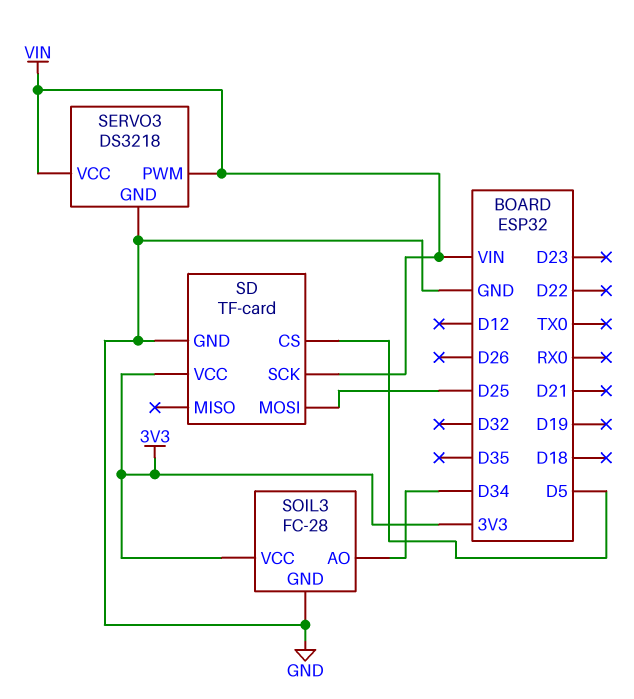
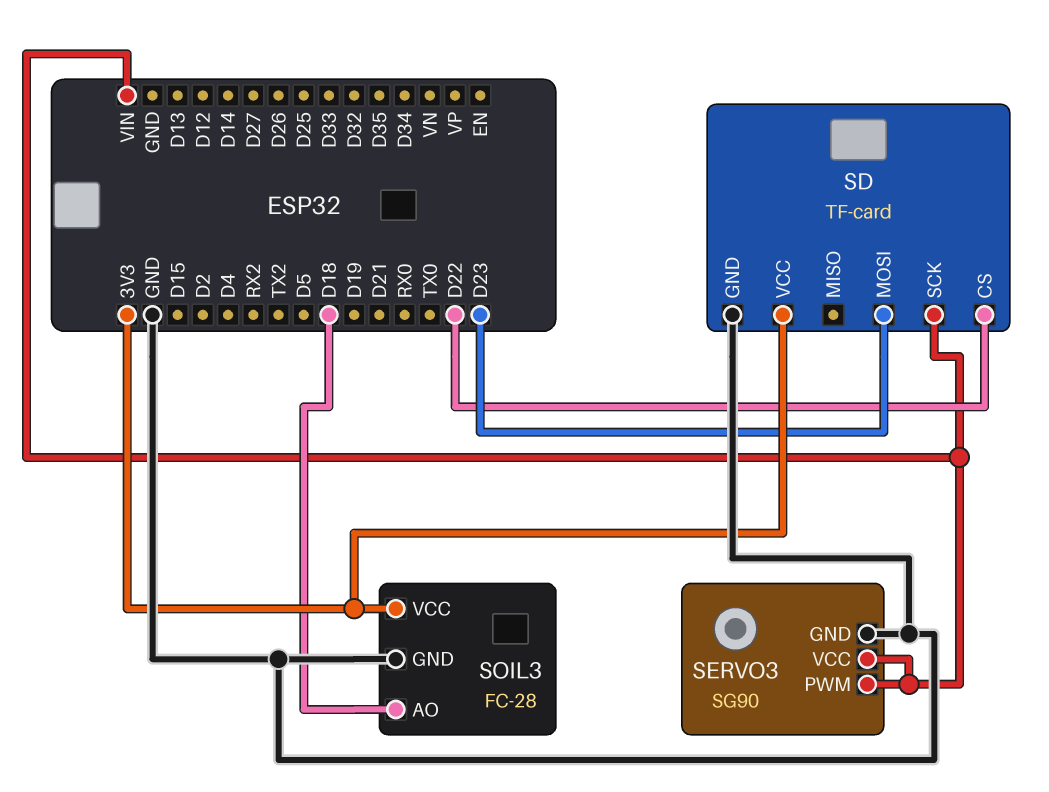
SD pin CS: D5 -> D22
SD pin MOSI: D25 -> D23
SERVO3: DS3218 -> SG90
SOIL3 pin AO: D34 -> D18

